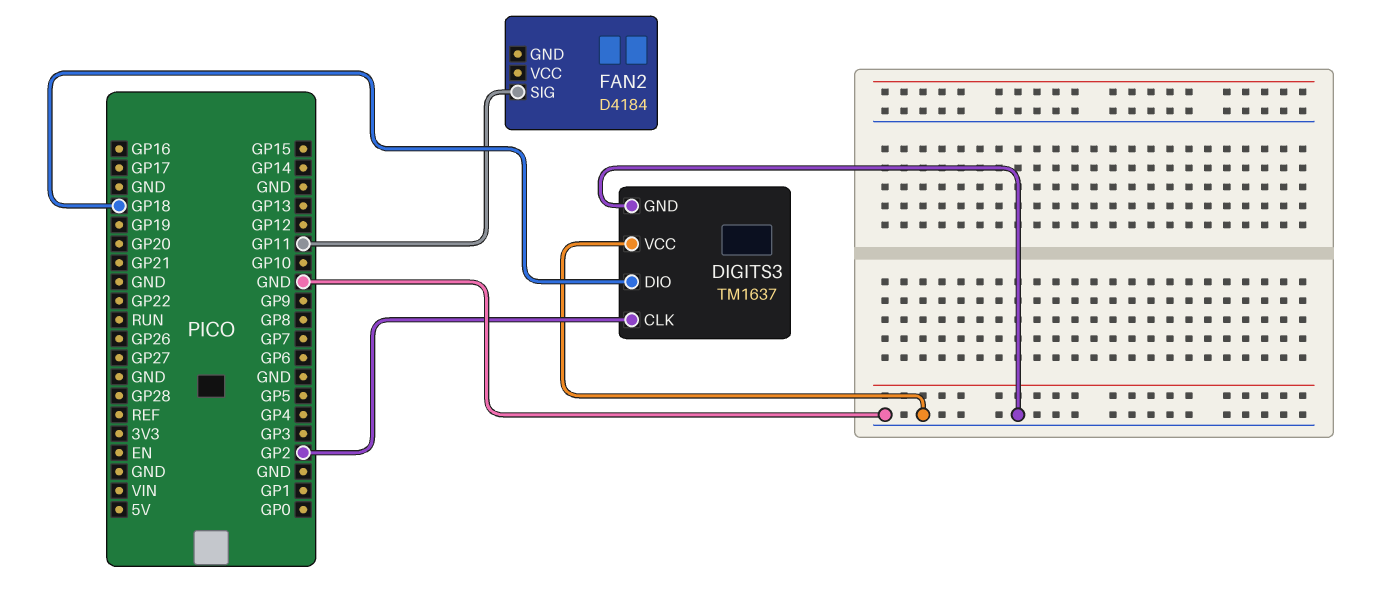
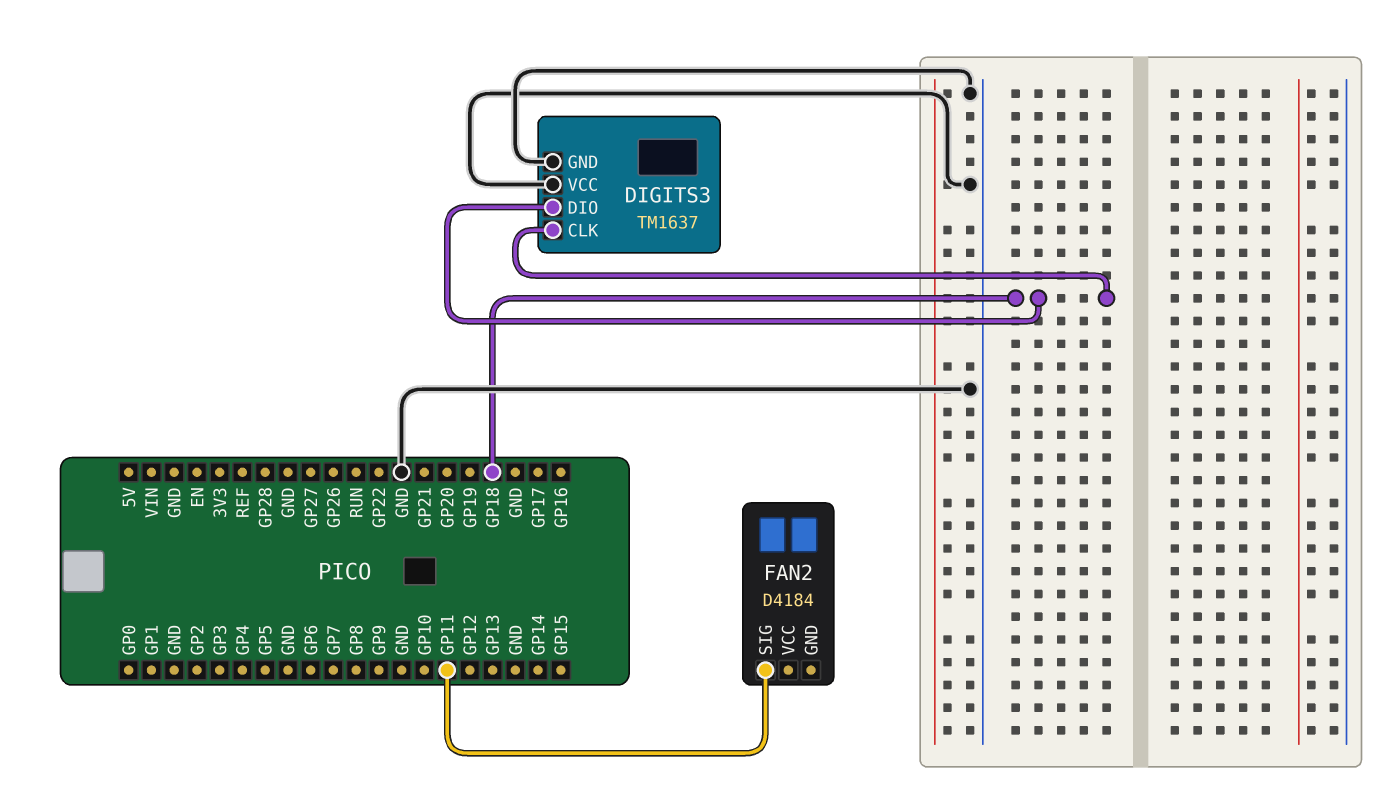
DIGITS3 pin CLK: GP2 -> GP18

